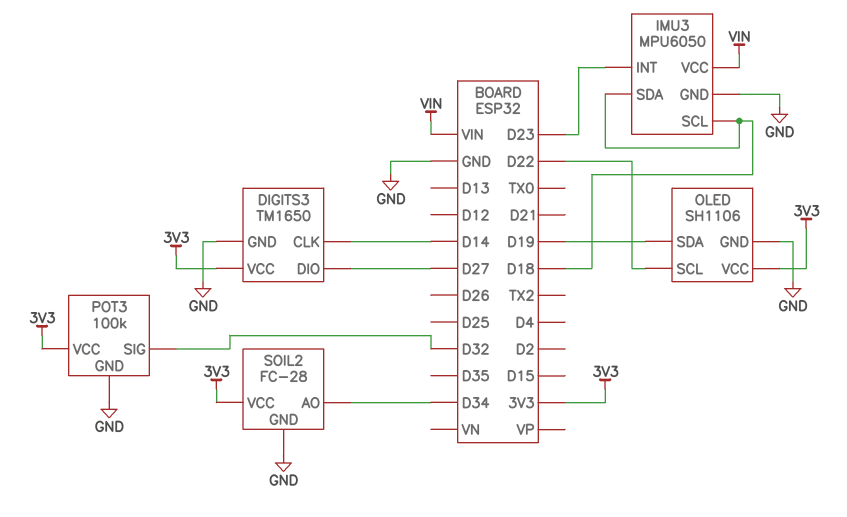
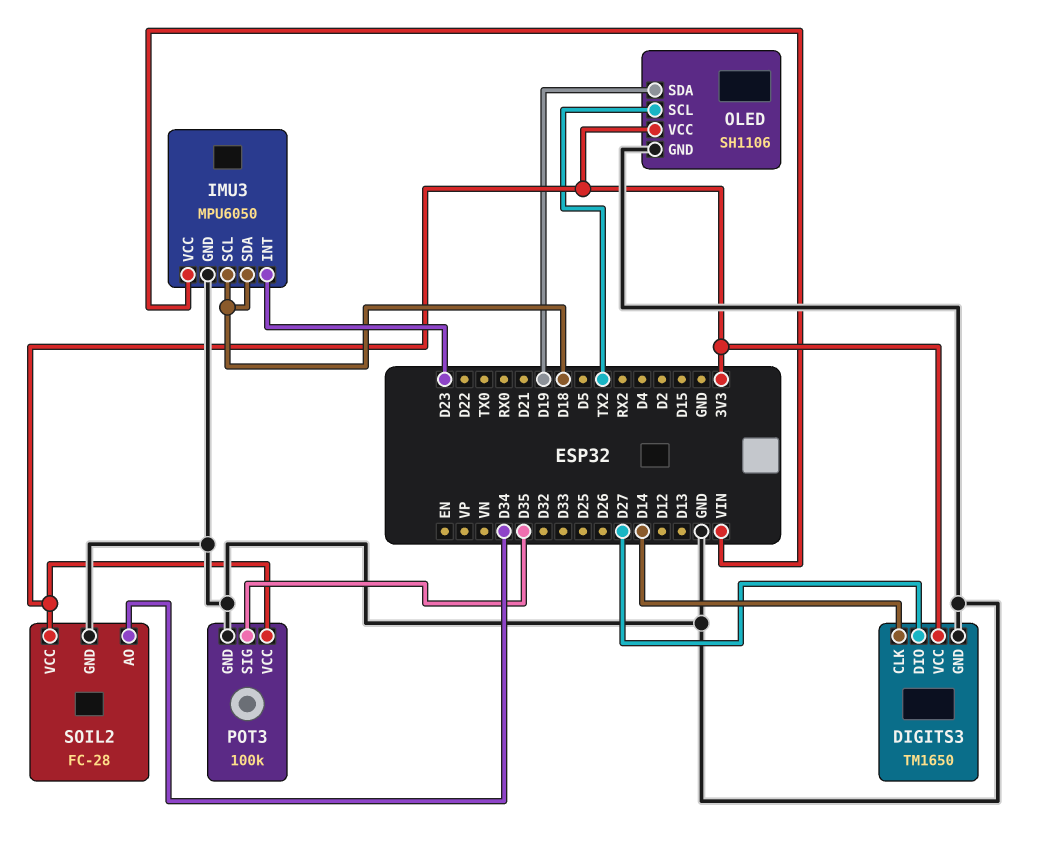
OLED pin SCL: D22 -> TX2
POT3 pin SIG: D32 -> D35

